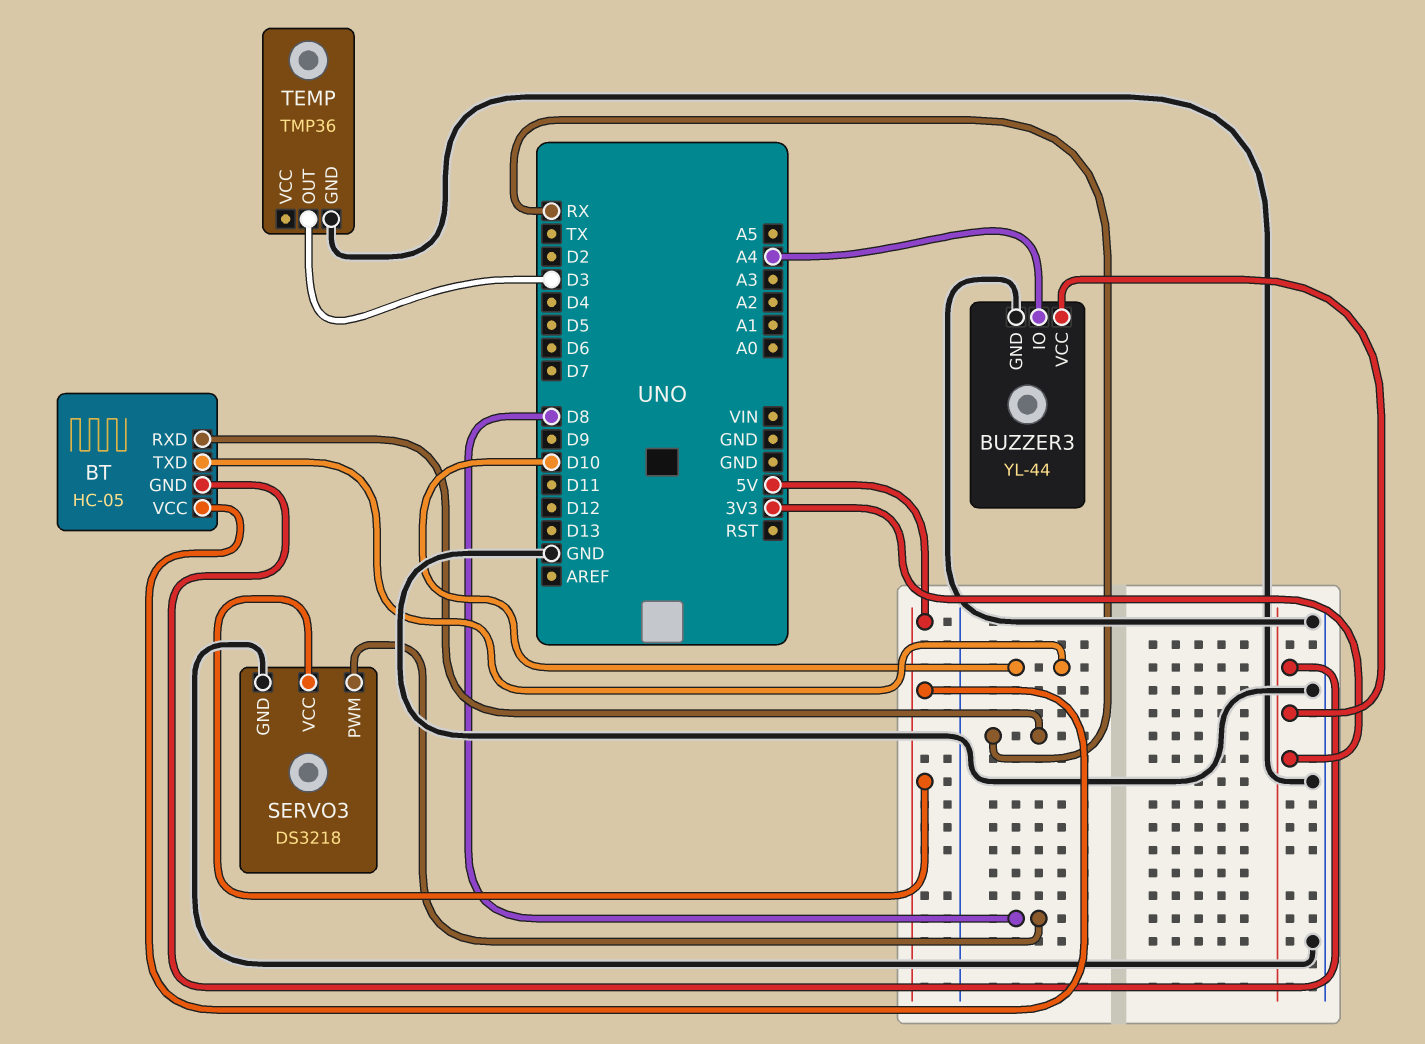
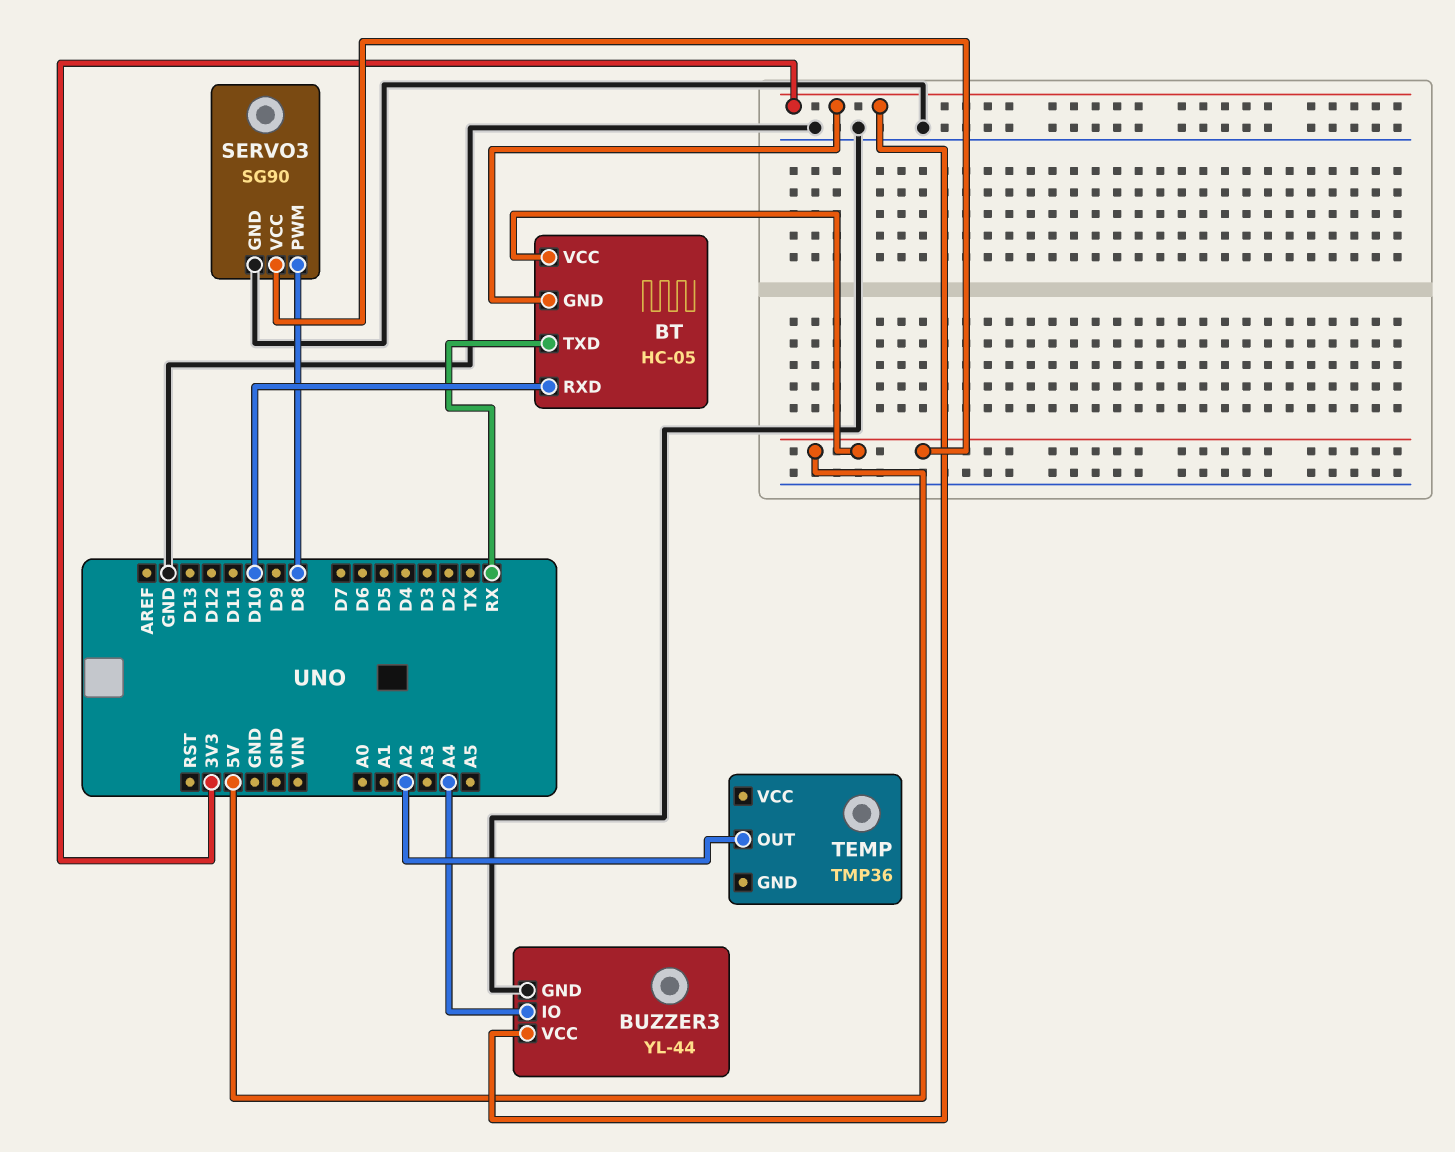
BT pin RXD: RX -> D10
BT pin TXD: D10 -> RX
SERVO3: DS3218 -> SG90
TEMP pin GND: GND -> none
TEMP pin OUT: D3 -> A2

